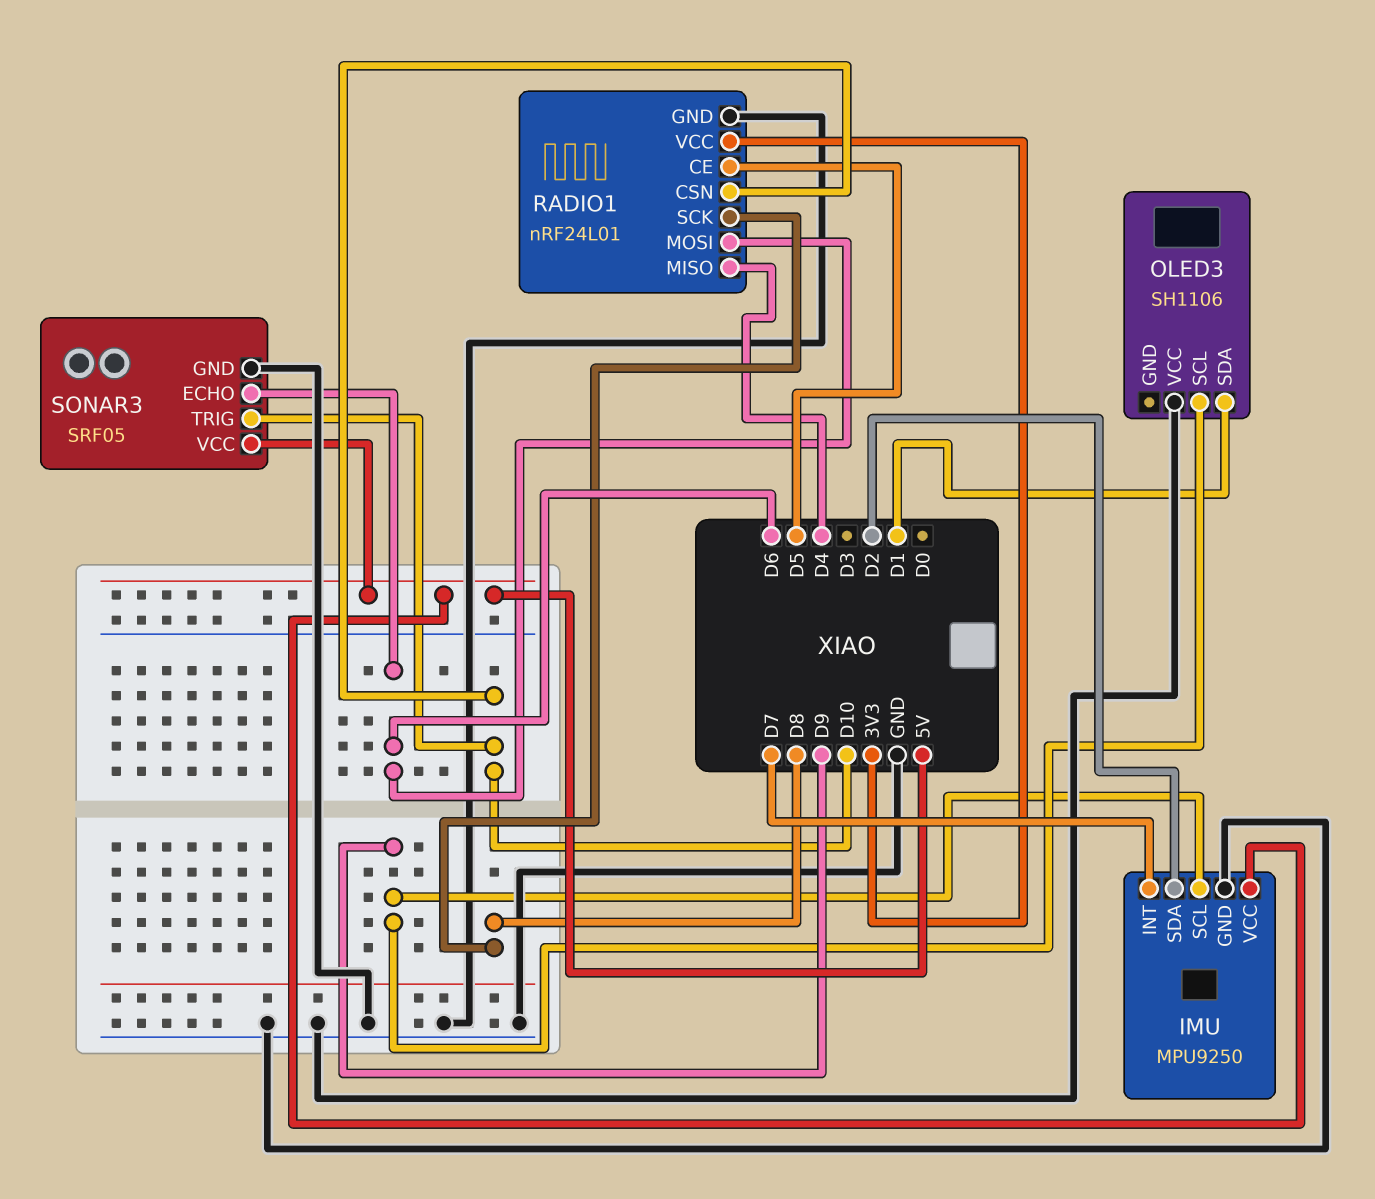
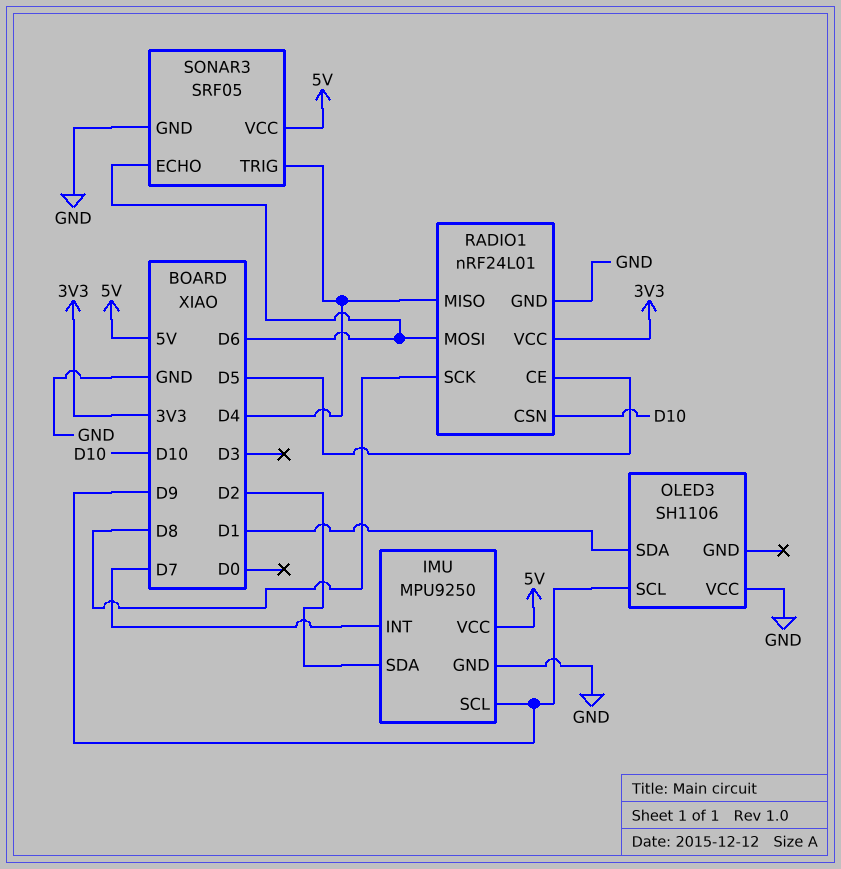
SONAR3 pin TRIG: D10 -> D4

